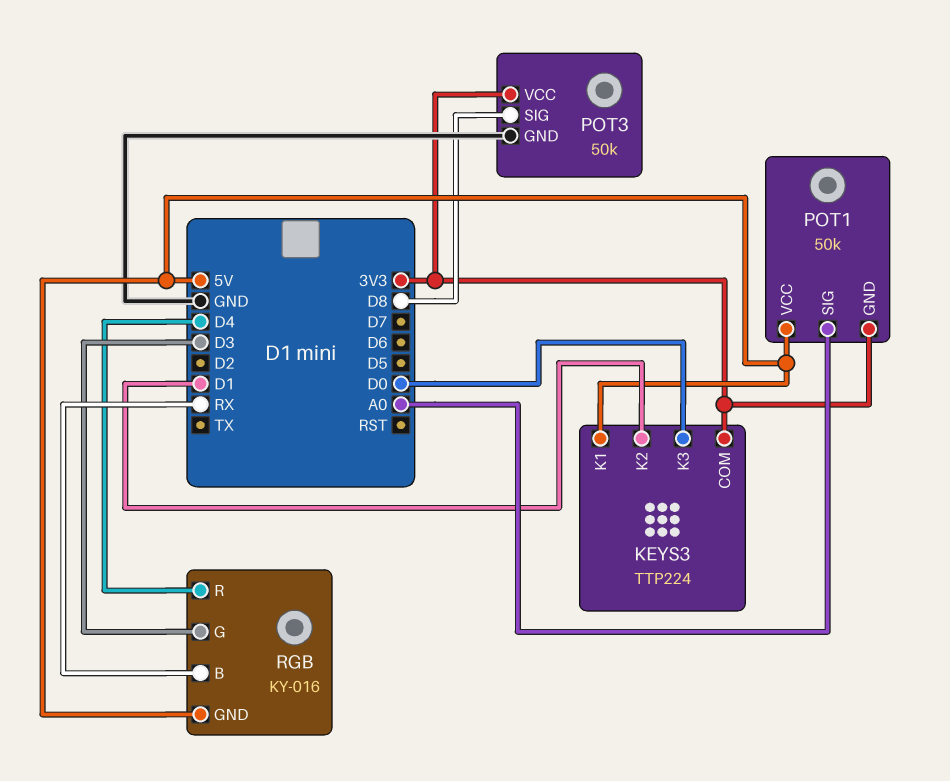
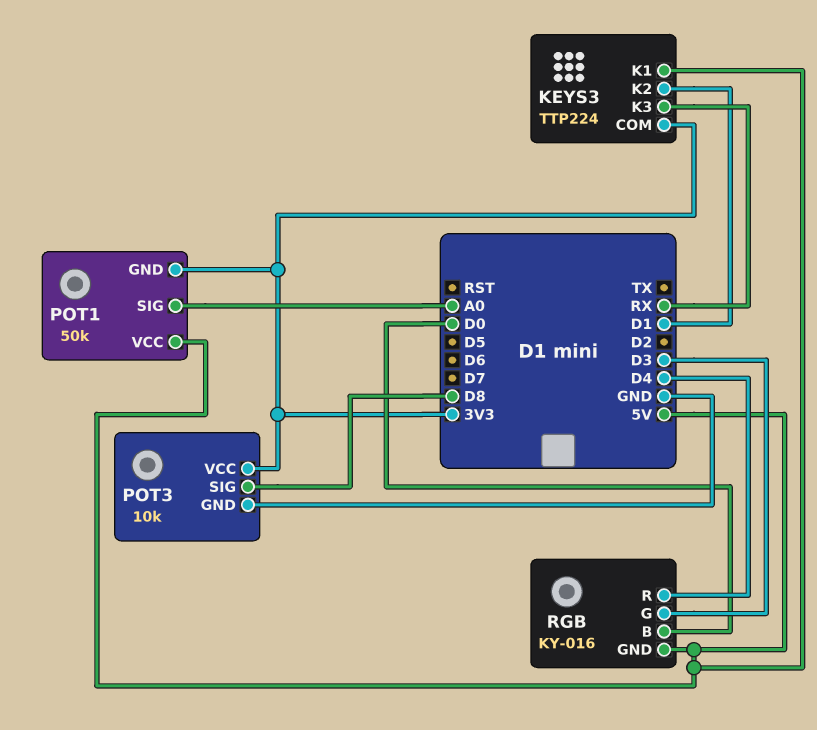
KEYS3 pin K3: D0 -> RX
POT3: 50k -> 10k
RGB pin B: RX -> D0

